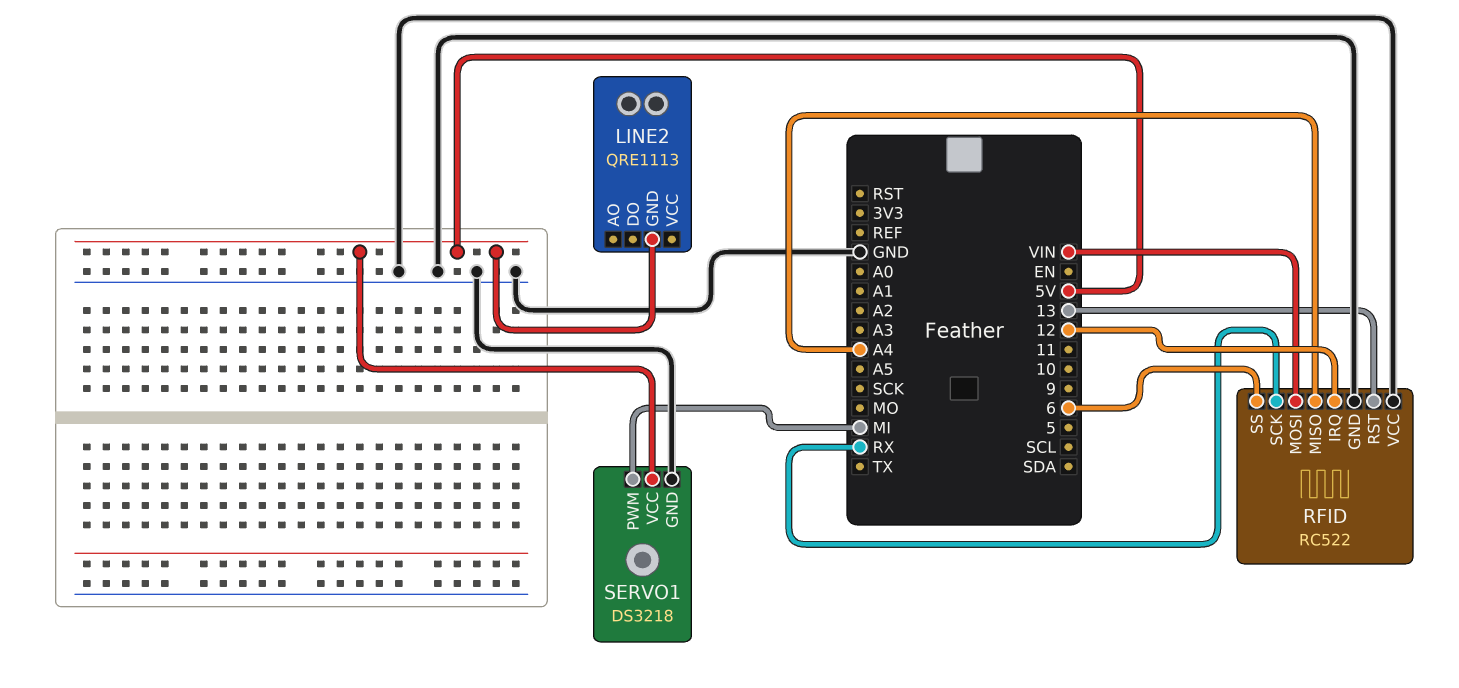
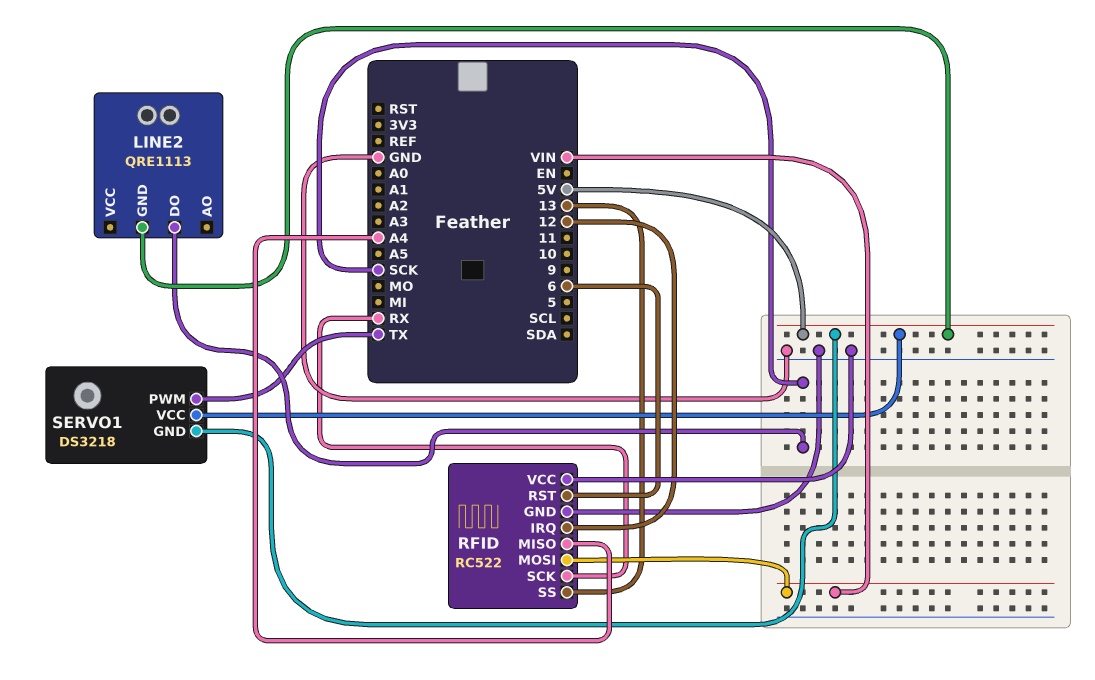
LINE2 pin DO: none -> SCK
RFID pin RST: 13 -> 6
RFID pin SS: 6 -> 13
SERVO1 pin GND: GND -> 5V
SERVO1 pin PWM: MI -> TX

